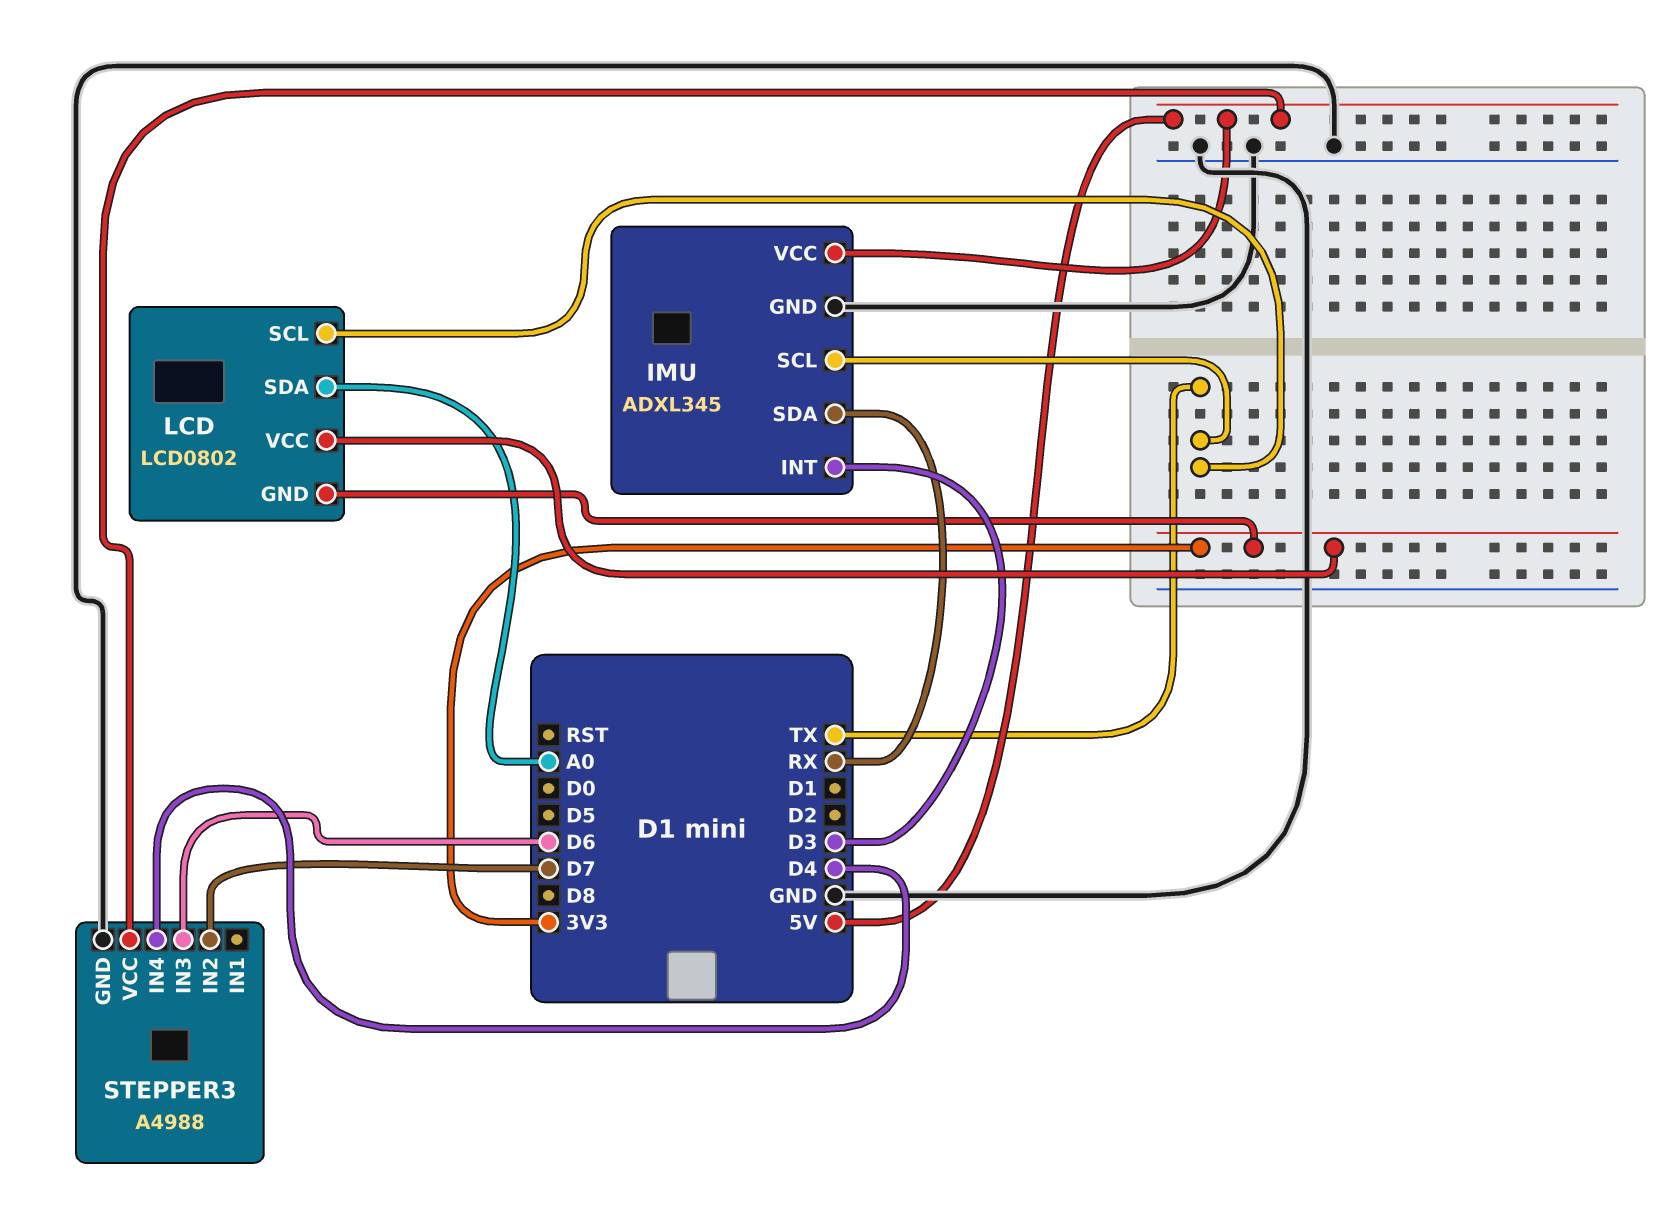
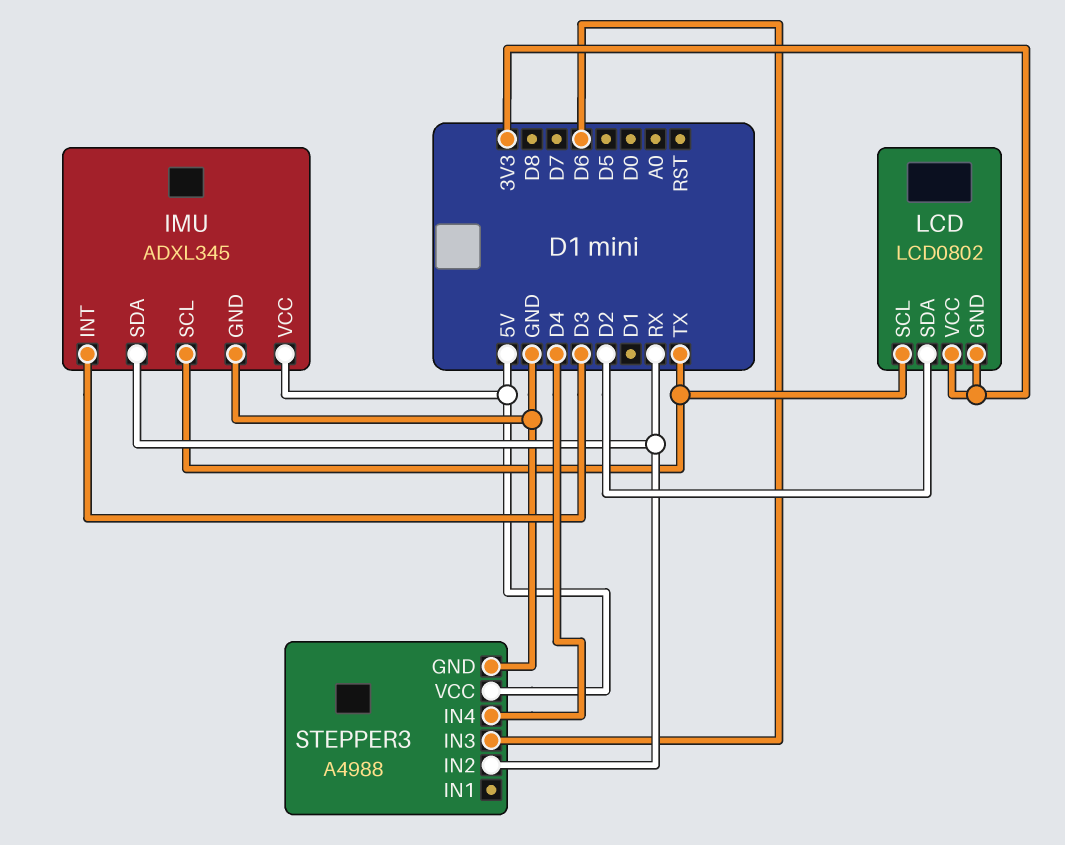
LCD pin SDA: A0 -> D2
STEPPER3 pin IN2: D7 -> RX

